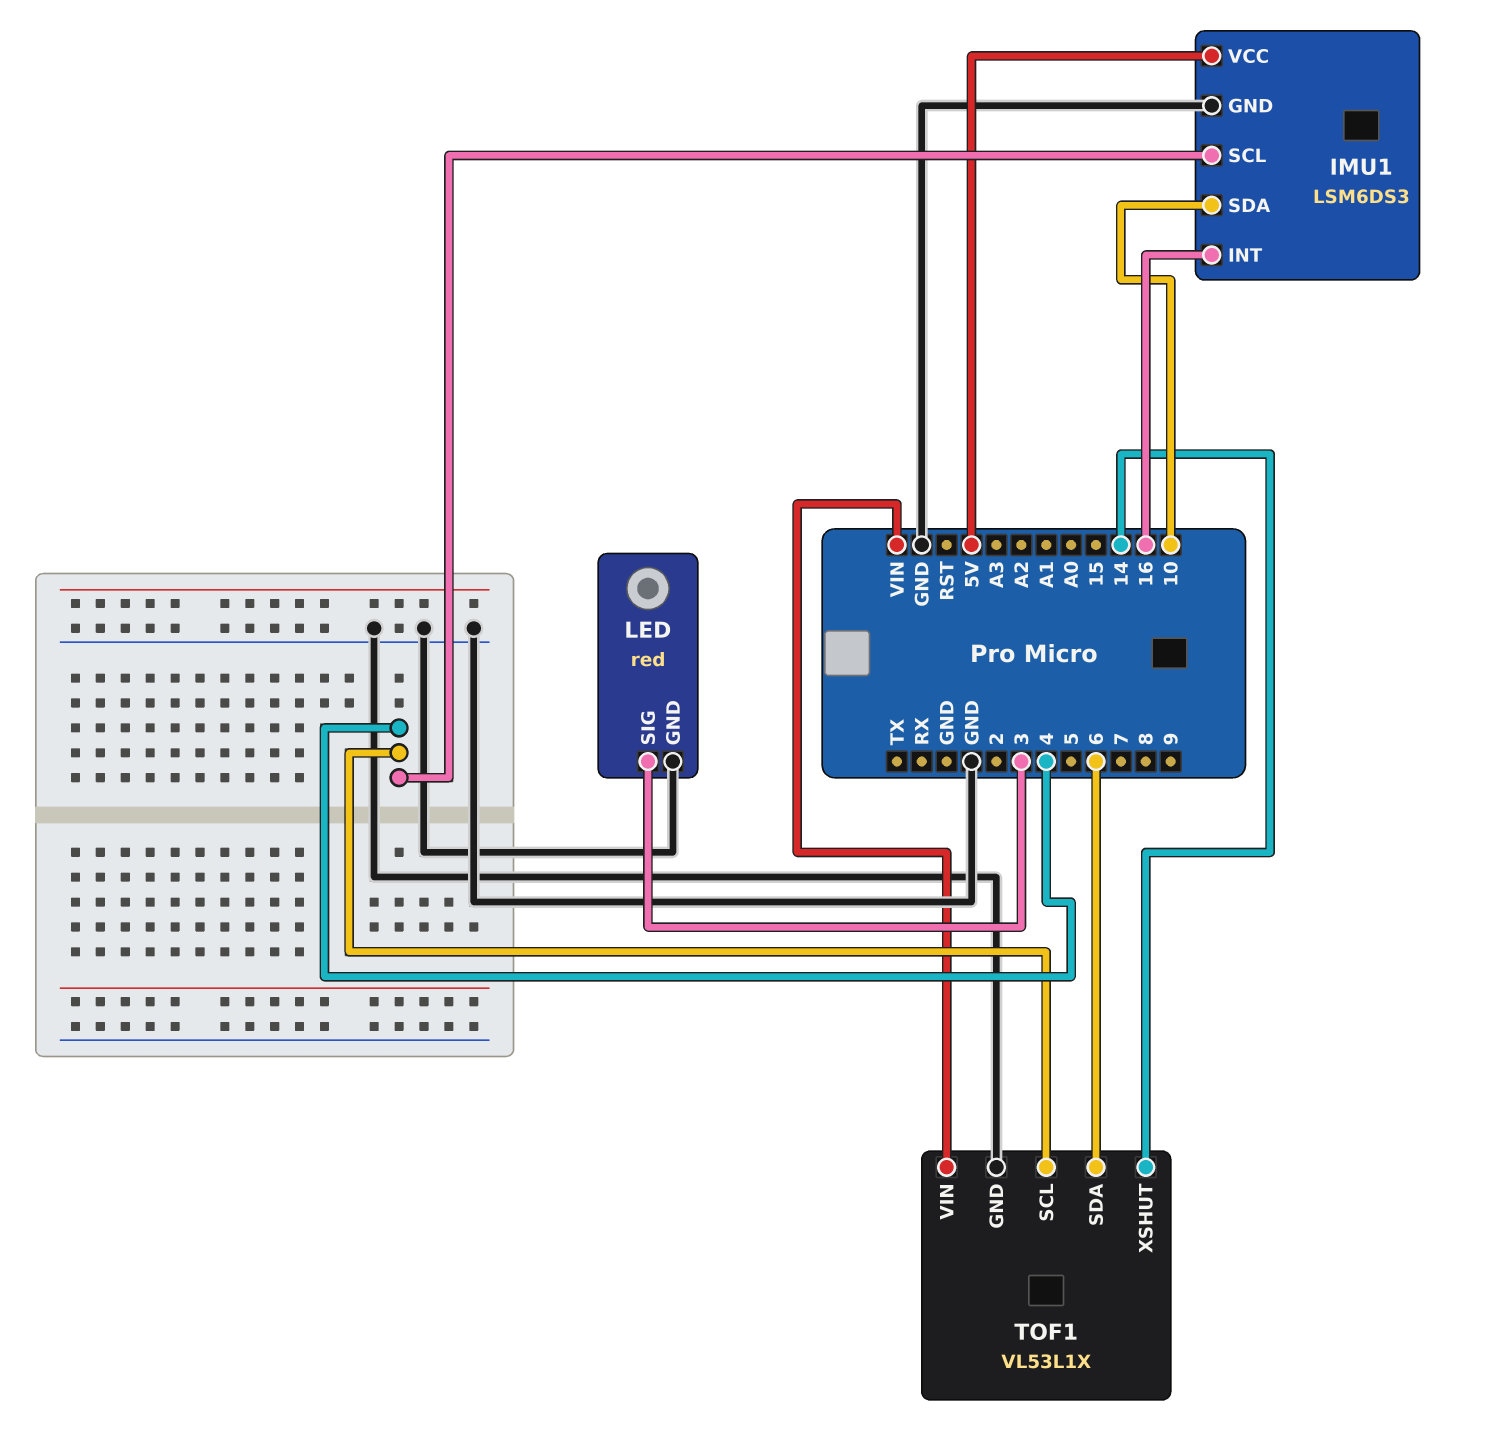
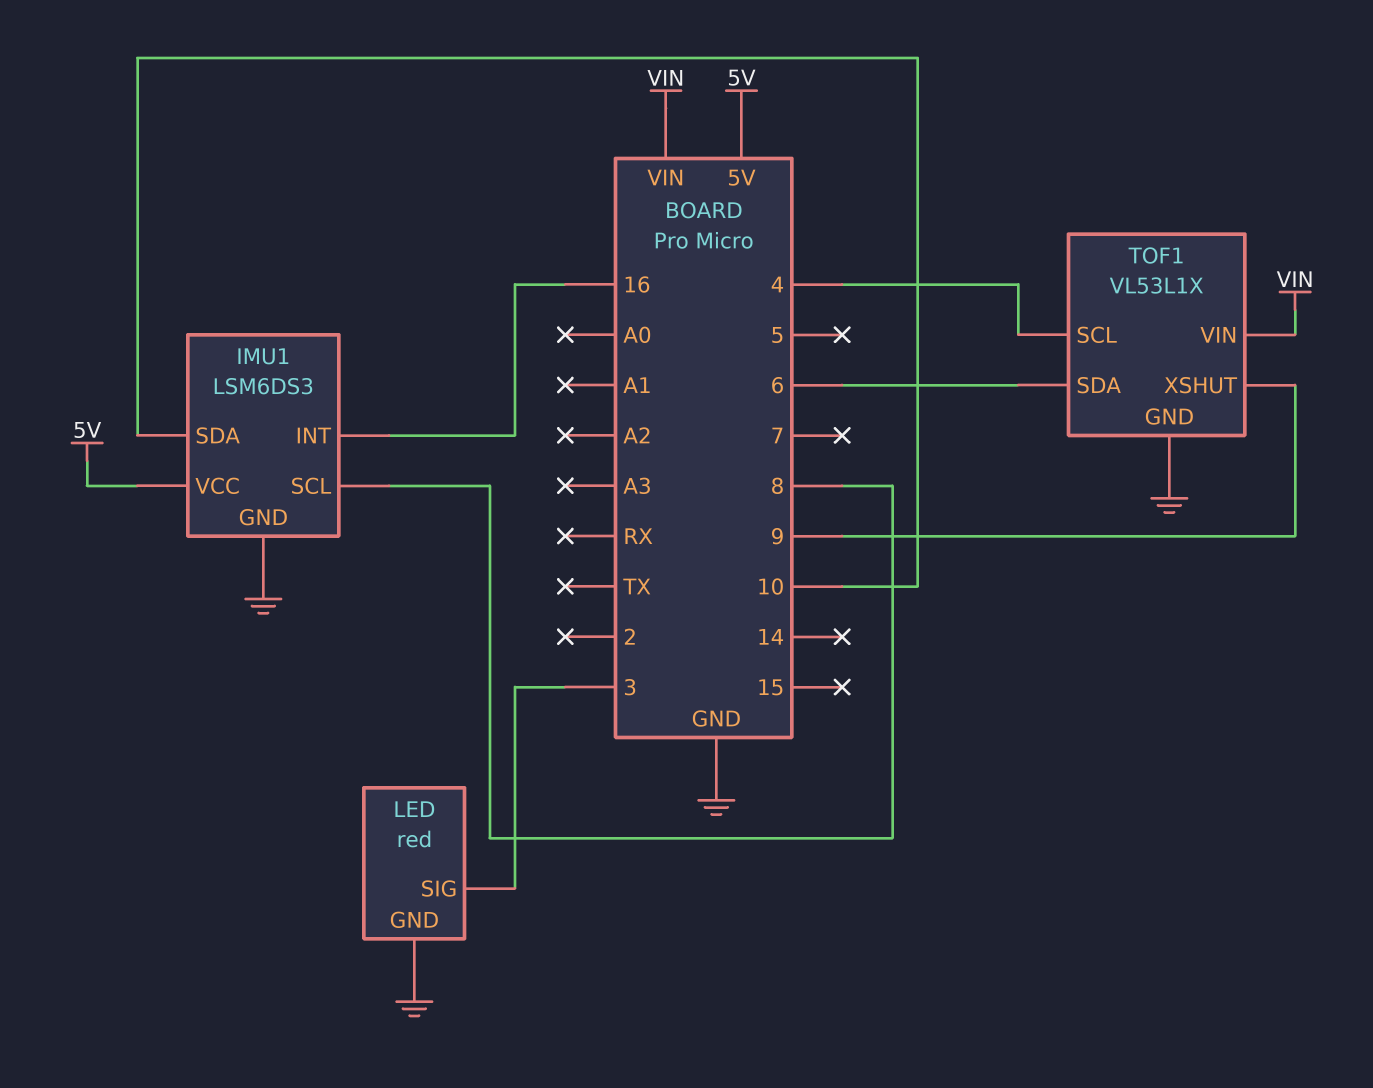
IMU1 pin SCL: 4 -> 8
TOF1 pin XSHUT: 14 -> 9

